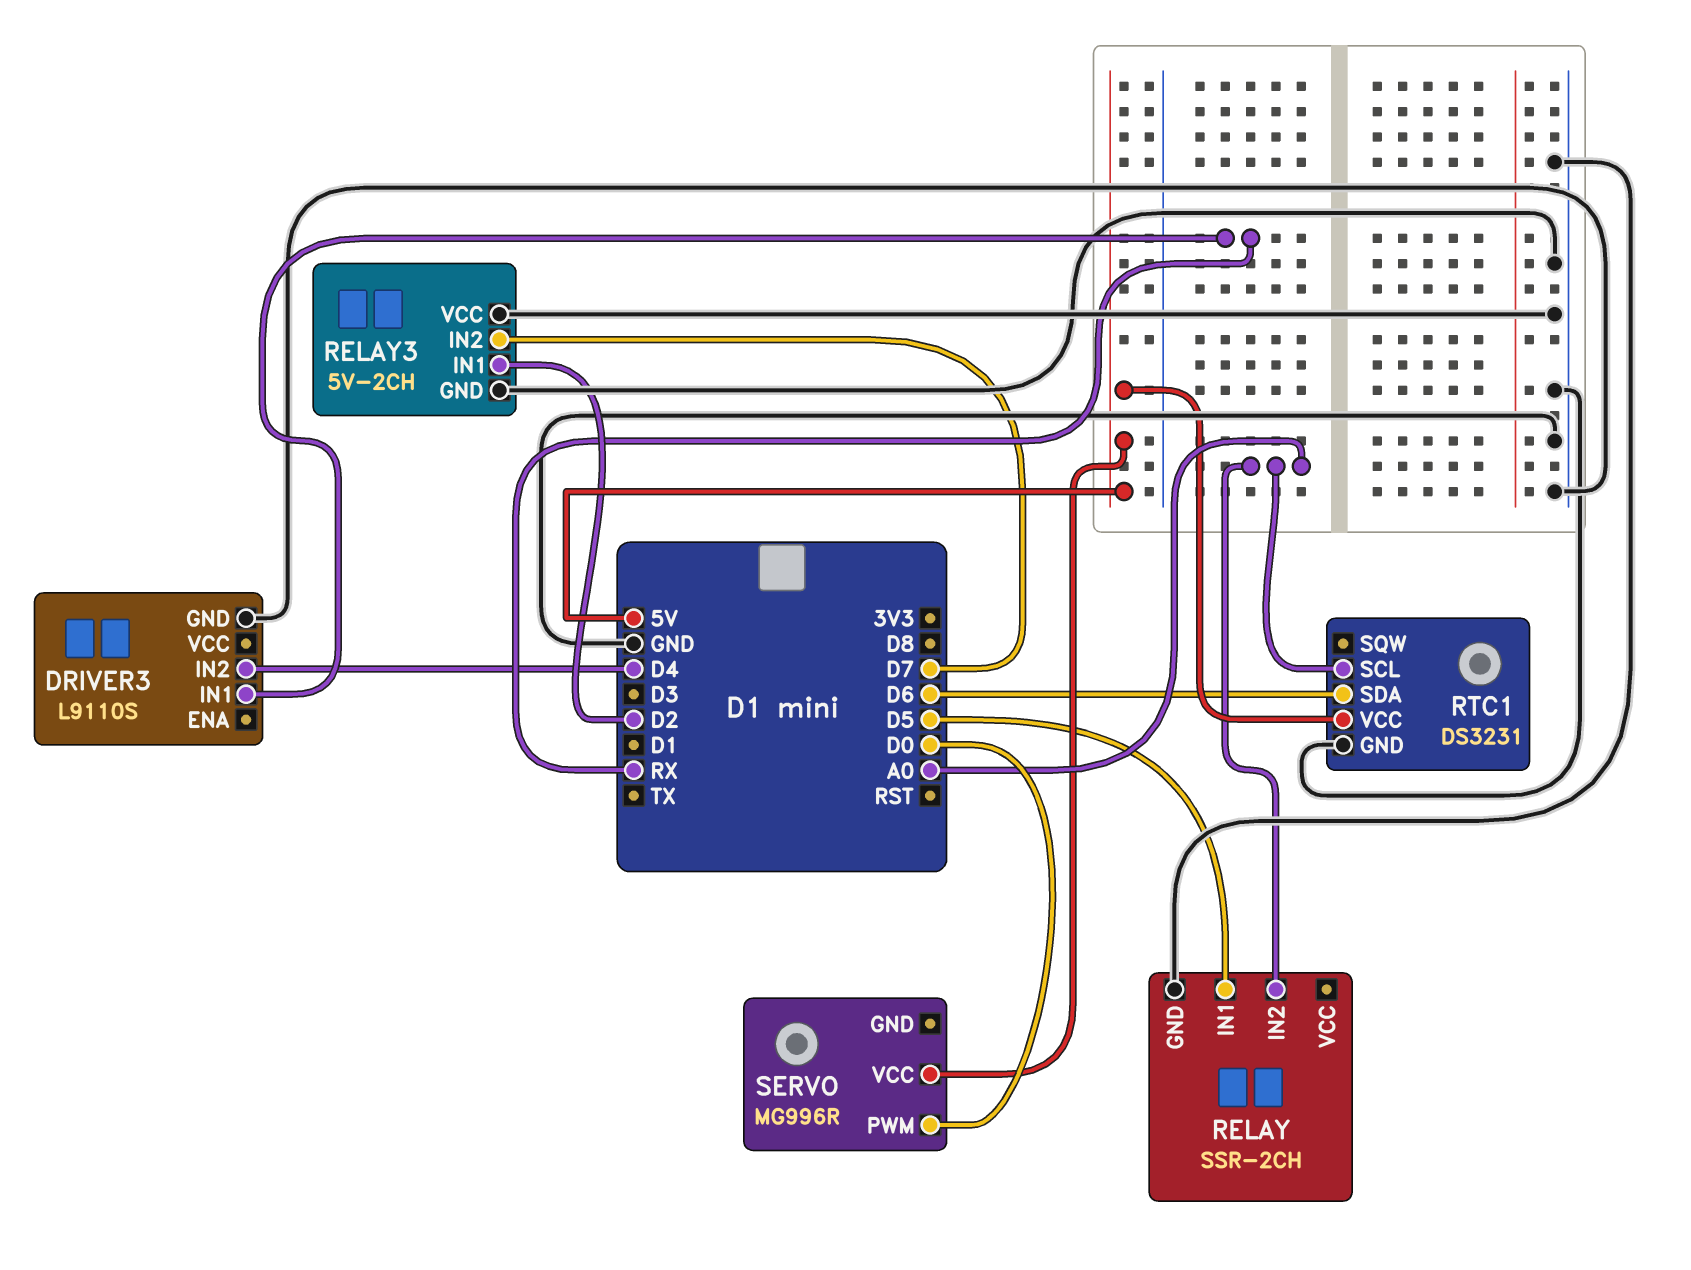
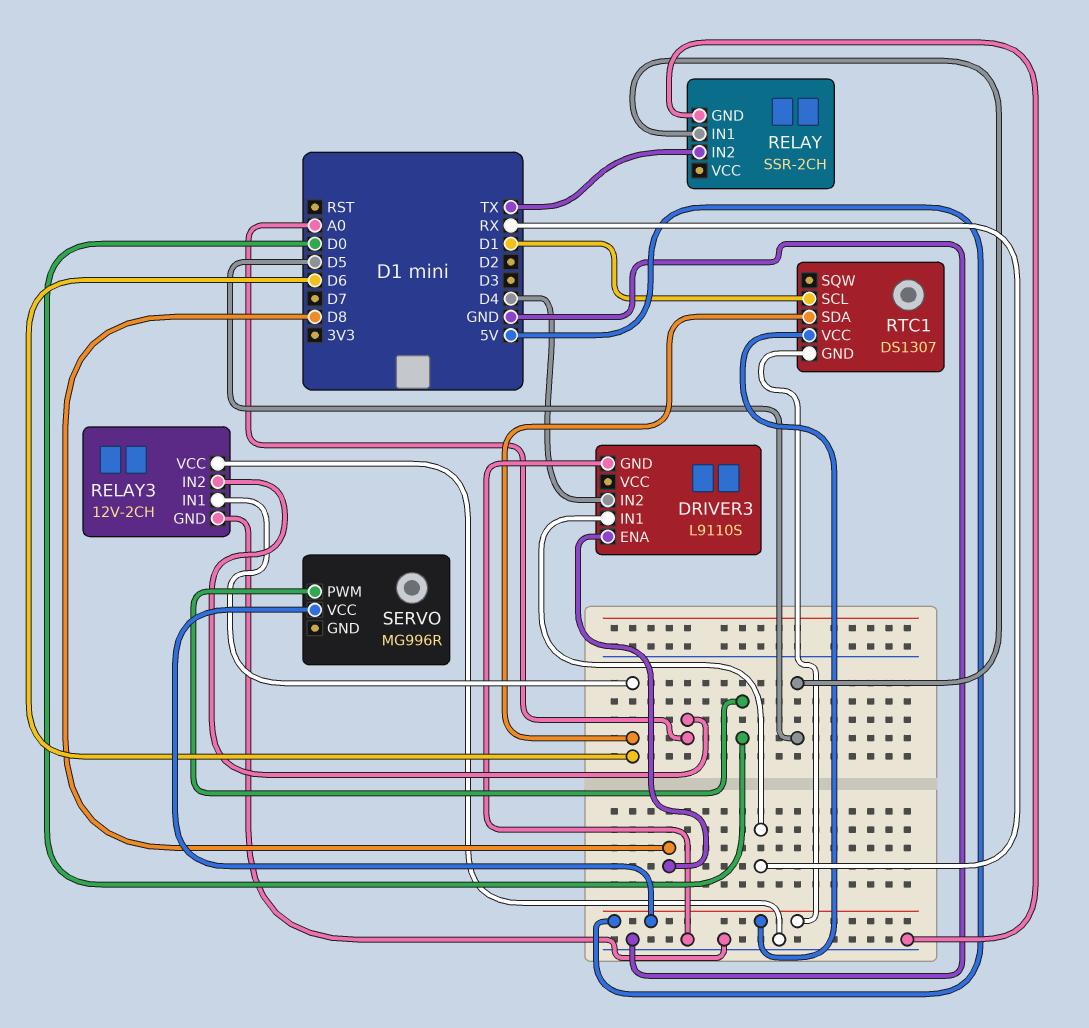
DRIVER3 pin ENA: none -> D8
RELAY pin IN2: A0 -> TX
RELAY3: 5V-2CH -> 12V-2CH
RELAY3 pin IN1: D2 -> D6
RELAY3 pin IN2: D7 -> A0
RTC1: DS3231 -> DS1307
RTC1 pin GND: GND -> 5V
RTC1 pin SCL: A0 -> D1

